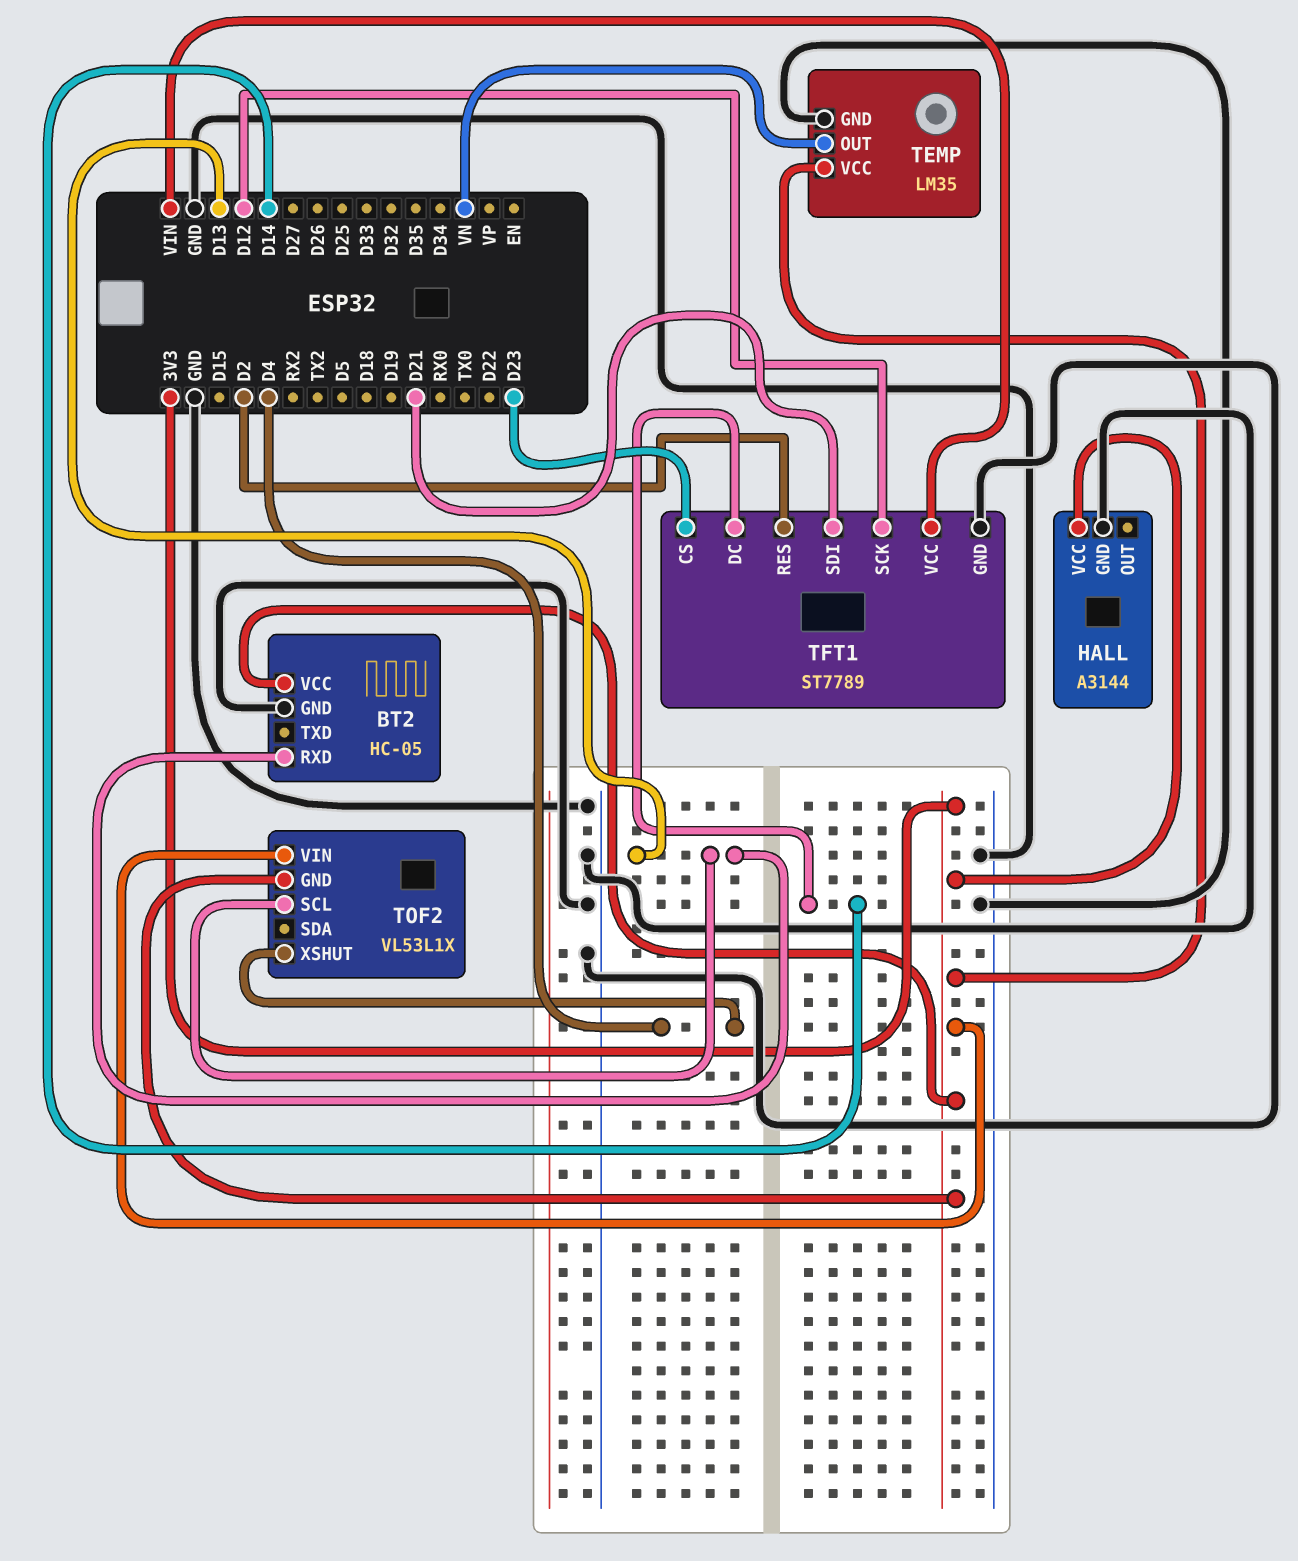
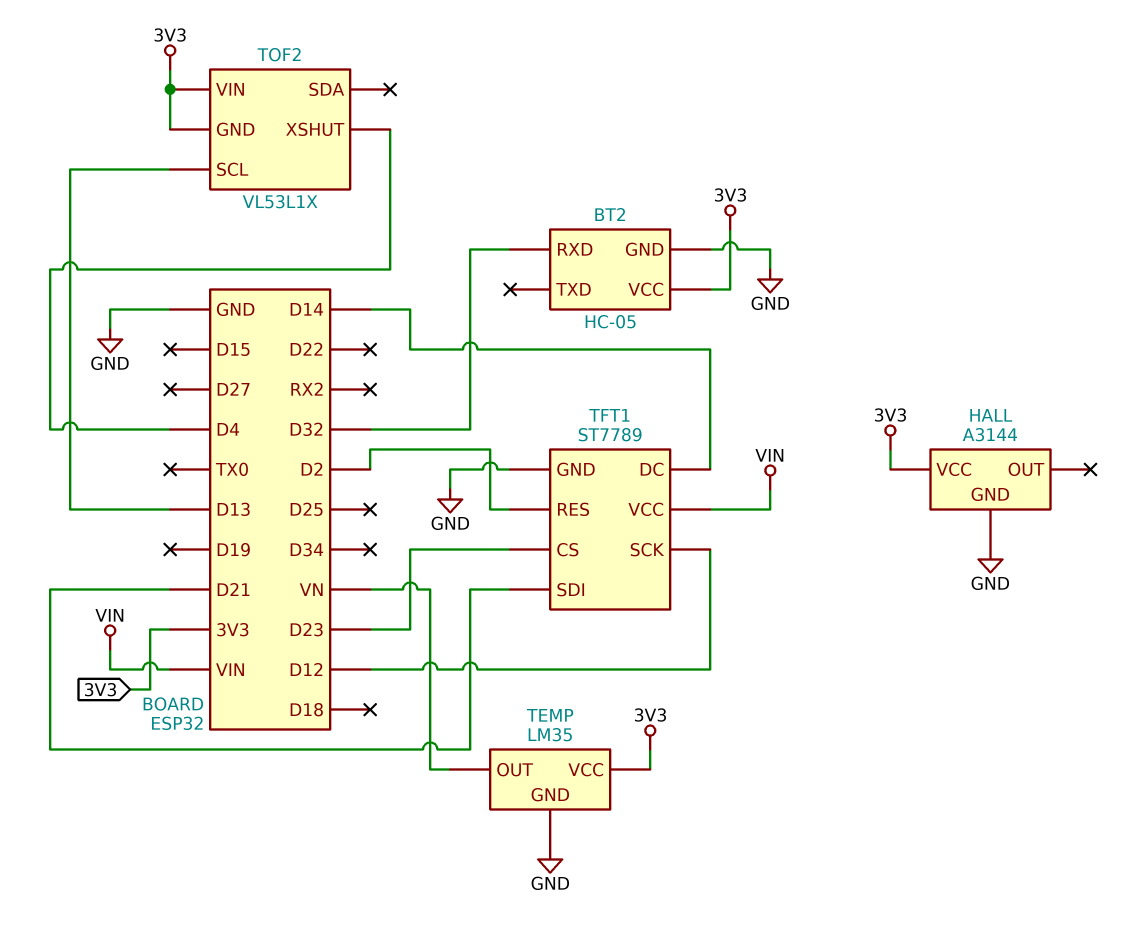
BT2 pin RXD: D13 -> D32

